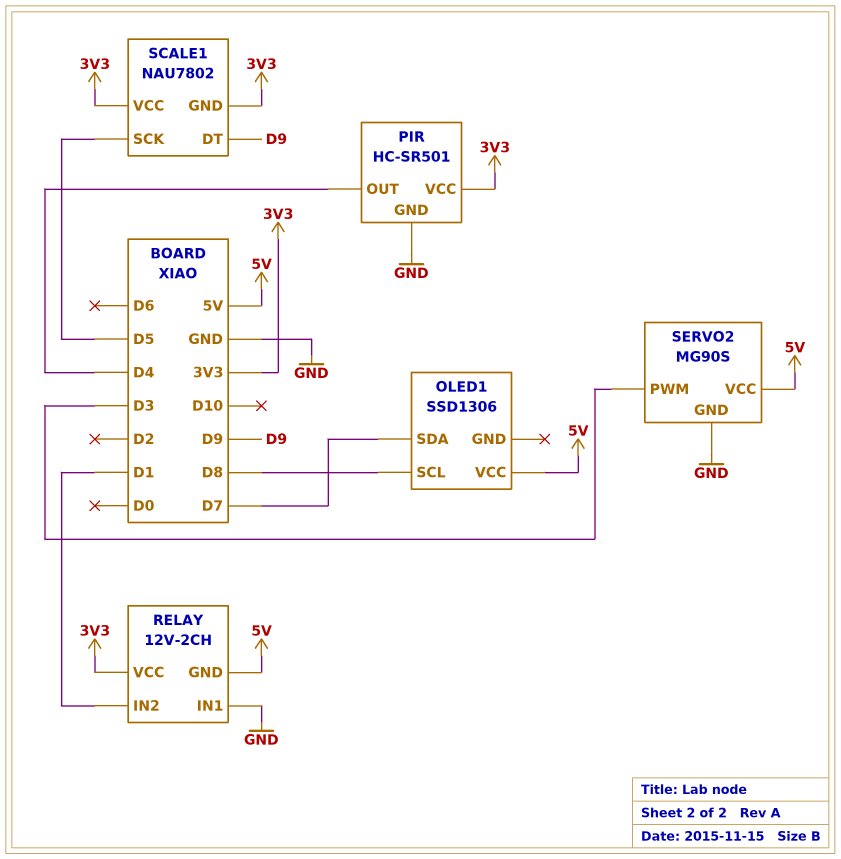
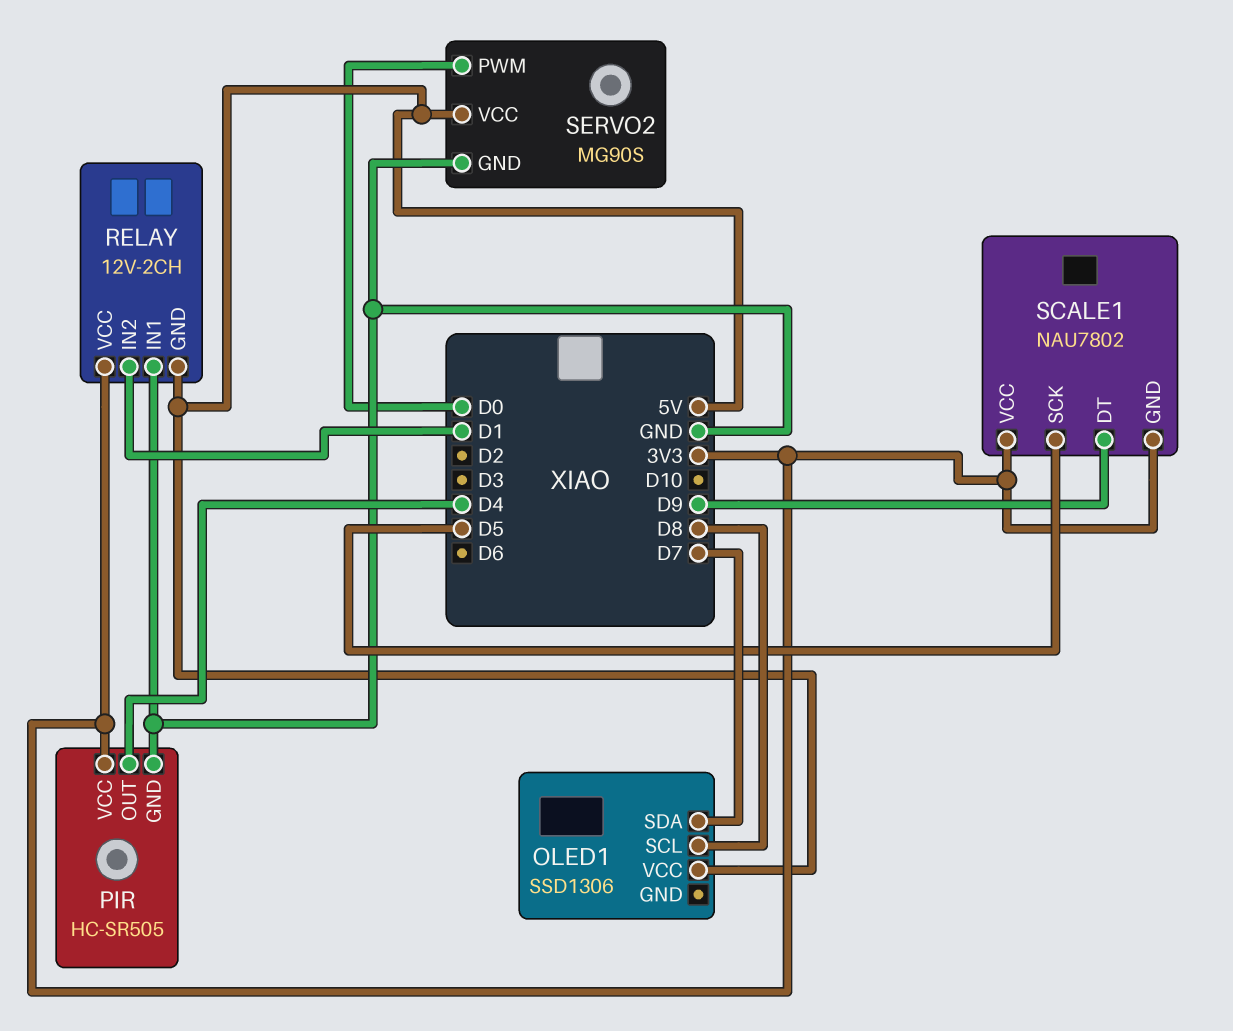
PIR: HC-SR501 -> HC-SR505
SERVO2 pin PWM: D3 -> D0

